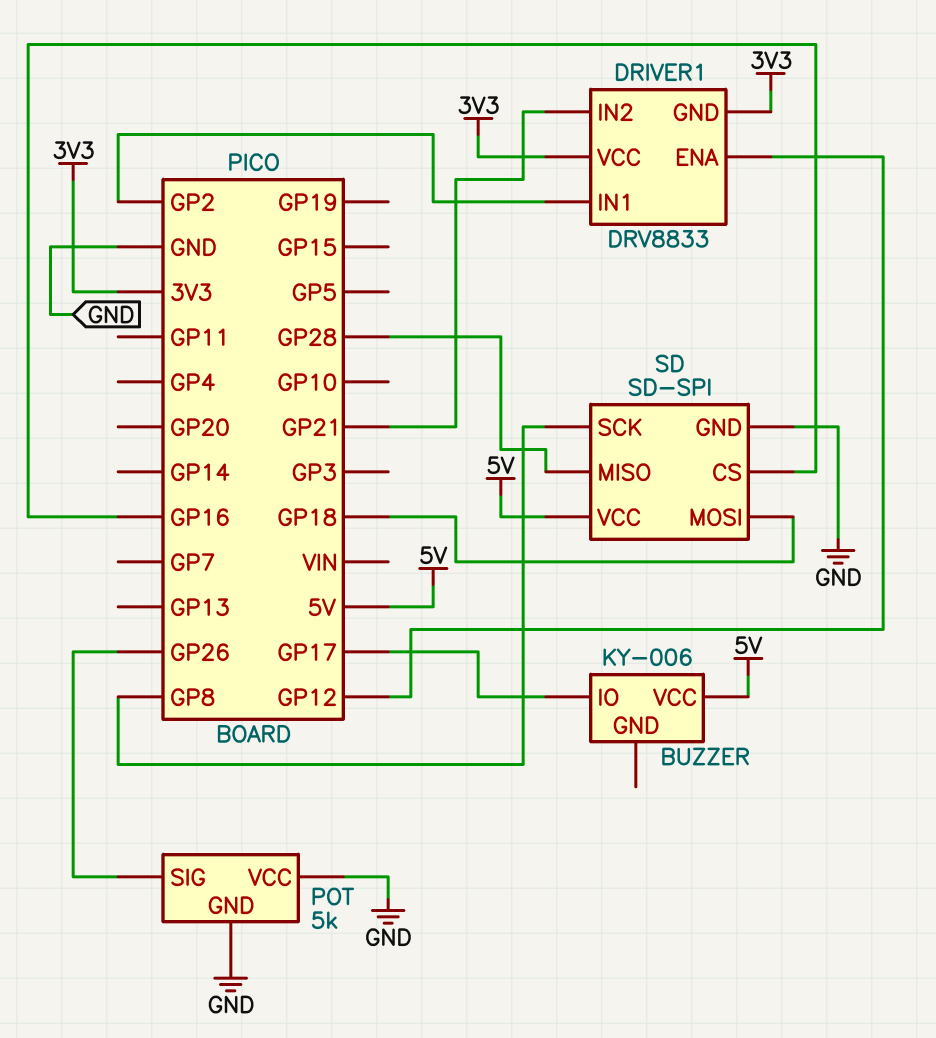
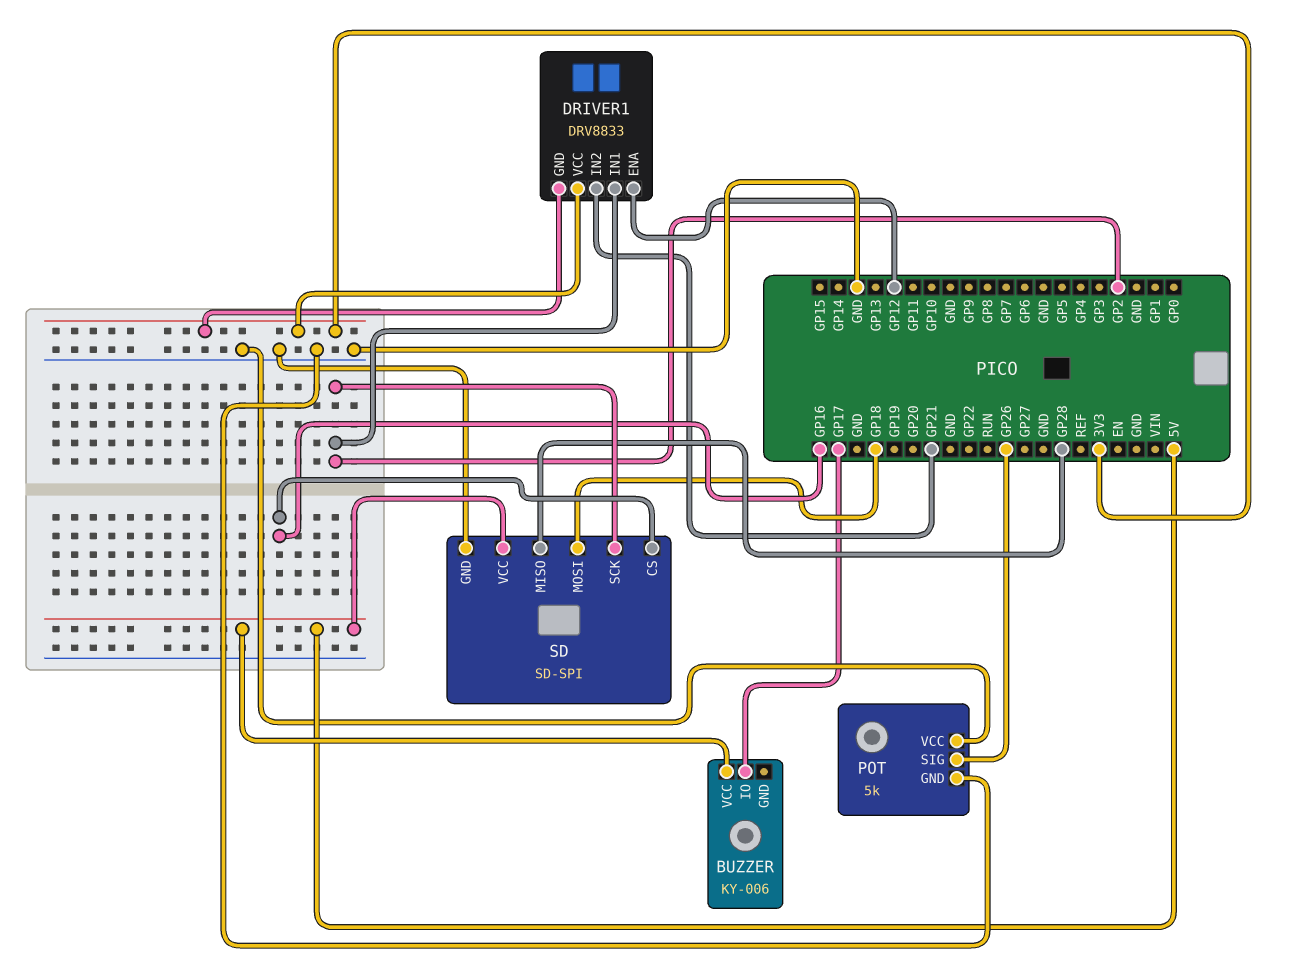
SD pin SCK: GP8 -> GP2

